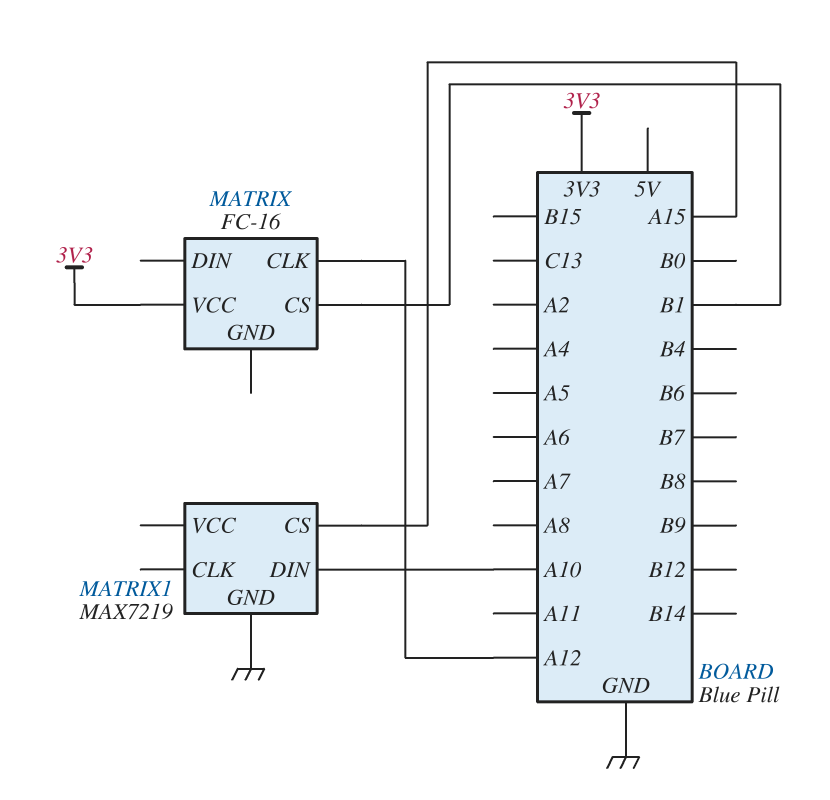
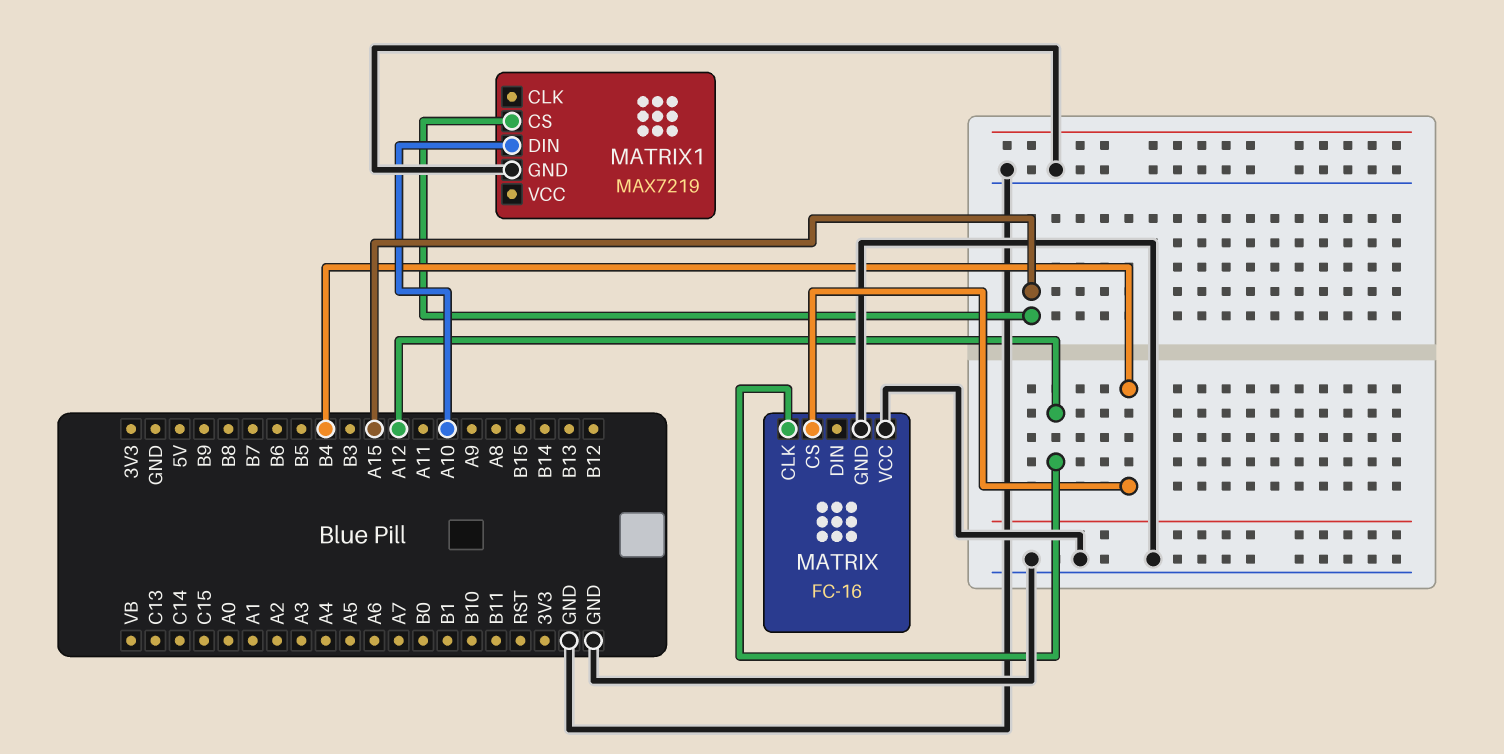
MATRIX pin CS: B1 -> B4
MATRIX pin GND: none -> GND
MATRIX pin VCC: 3V3 -> GND

